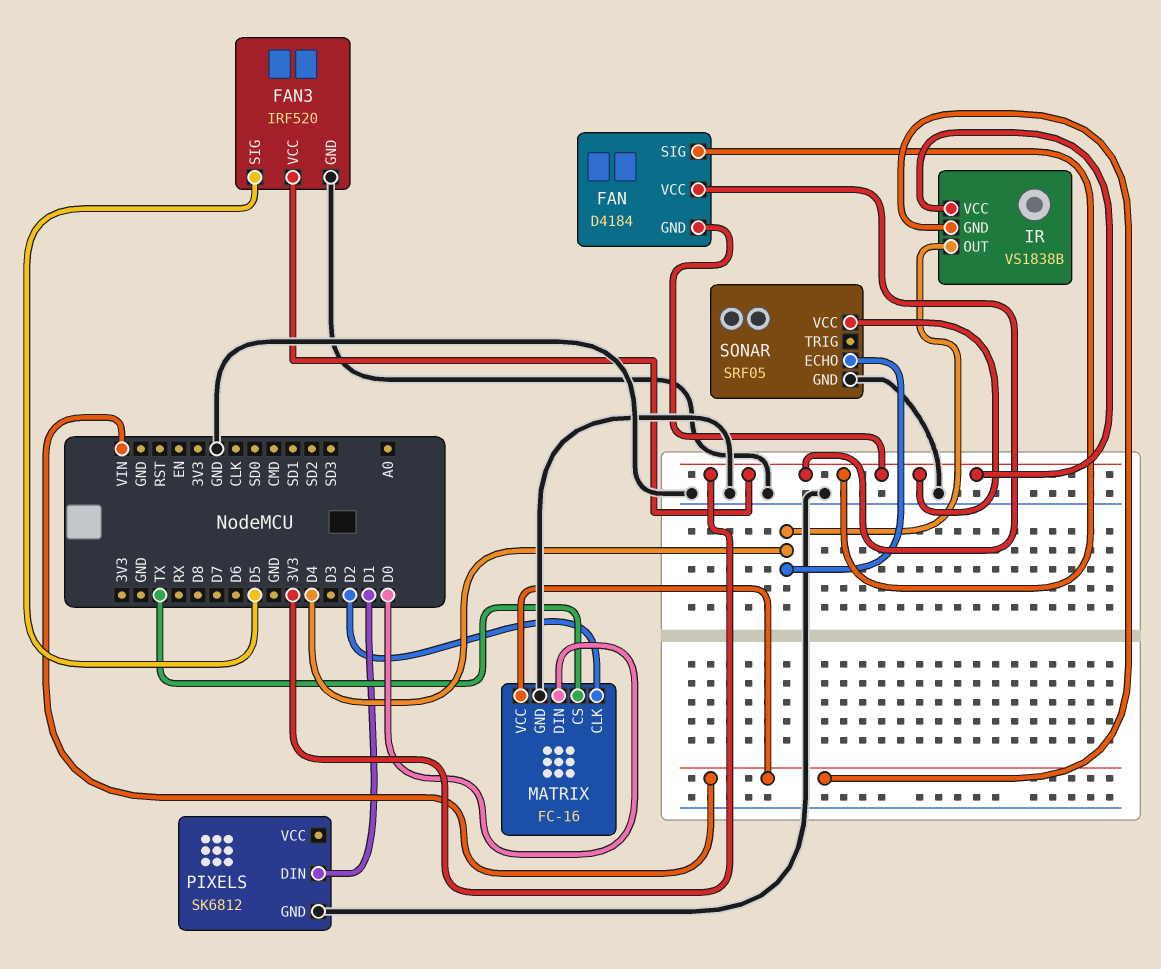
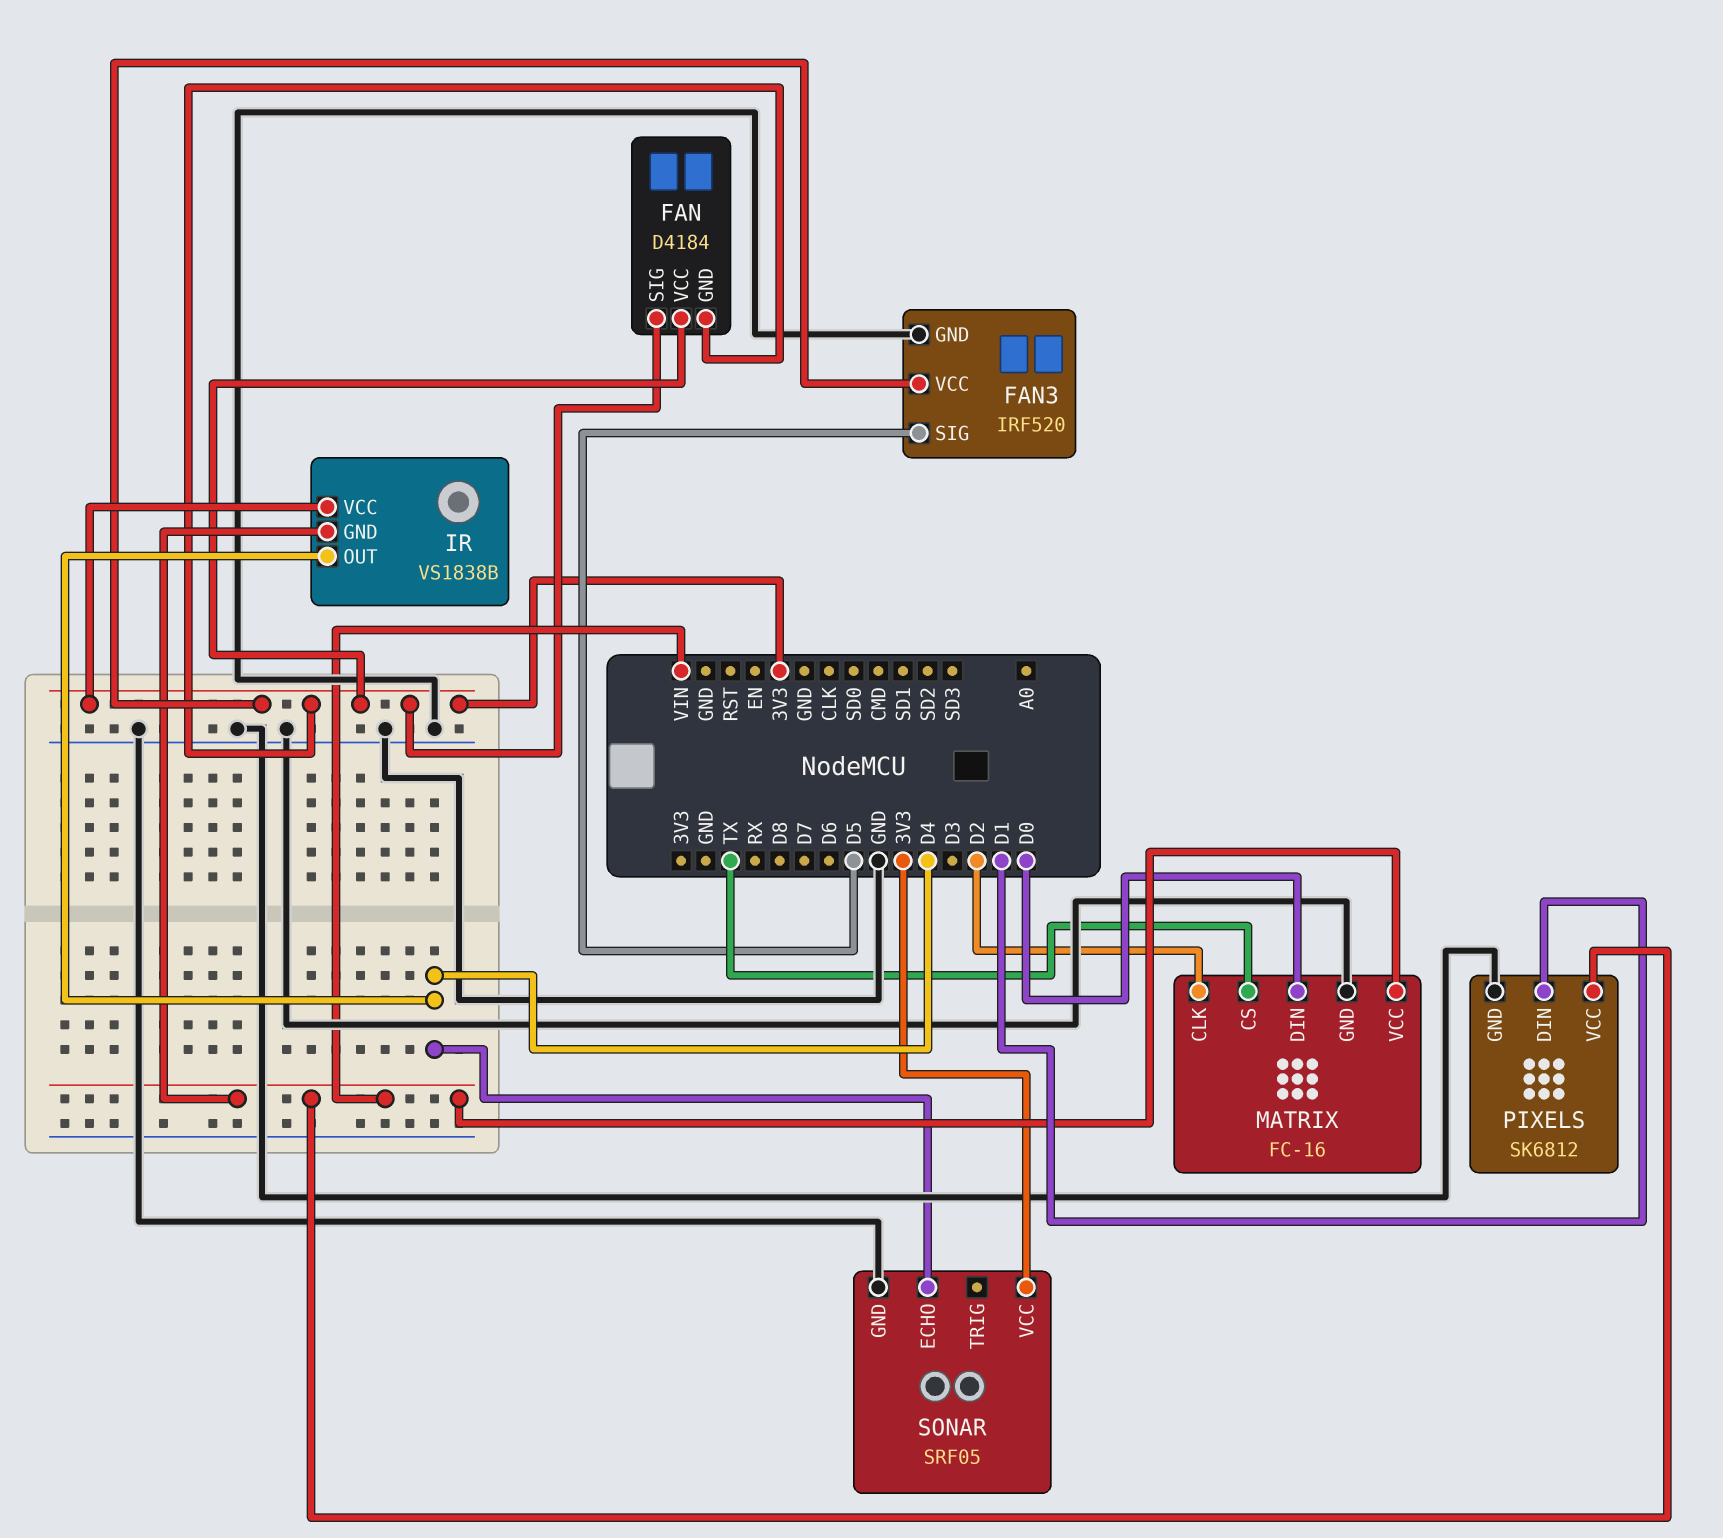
PIXELS pin VCC: none -> VIN

